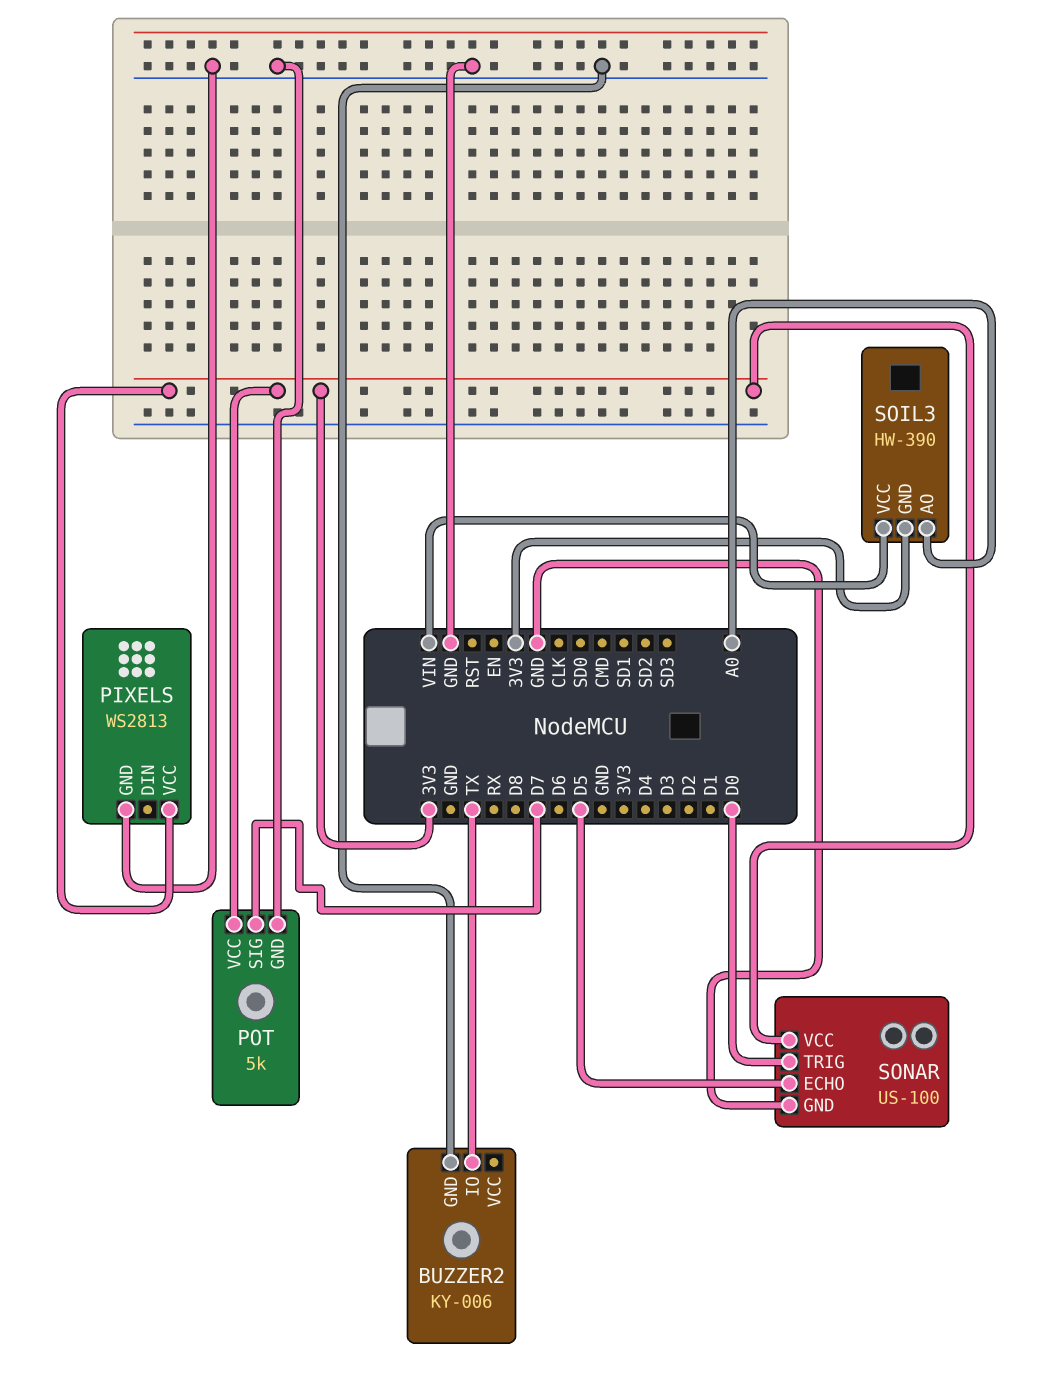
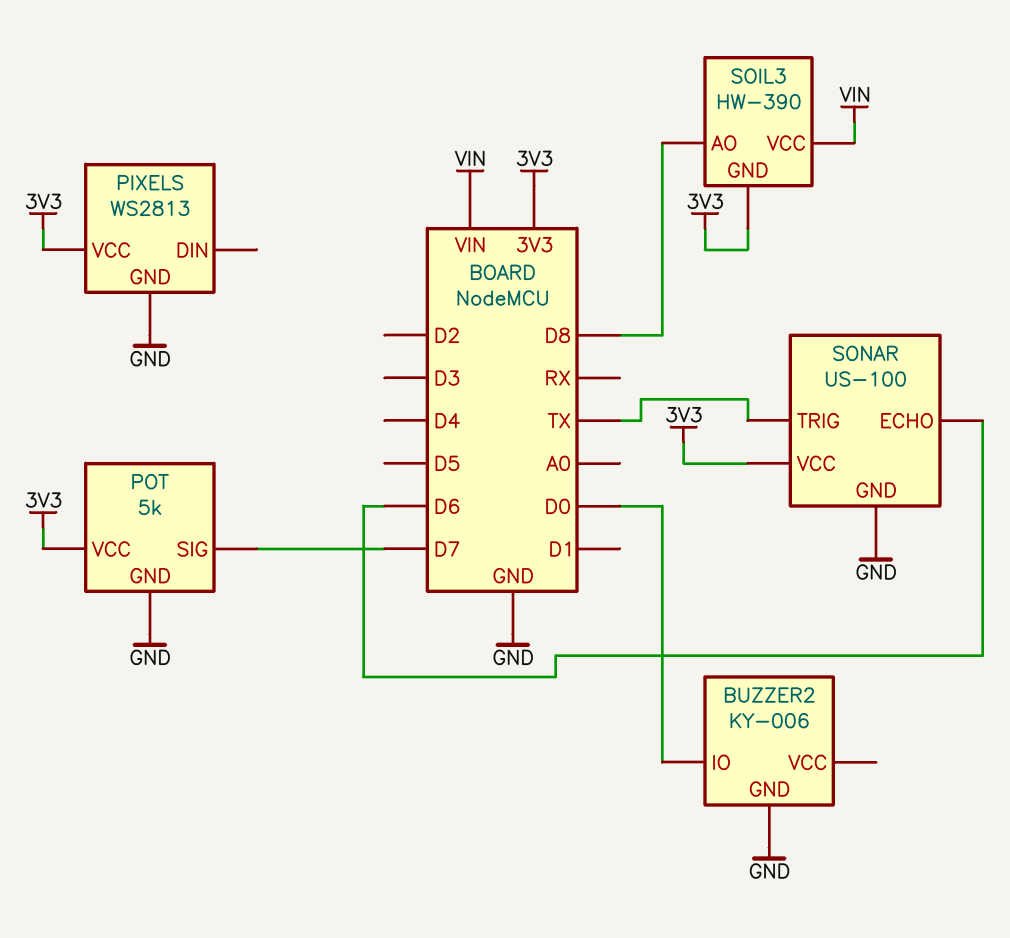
BUZZER2 pin IO: TX -> D0
SOIL3 pin AO: A0 -> D8
SONAR pin ECHO: D5 -> D6
SONAR pin TRIG: D0 -> TX

